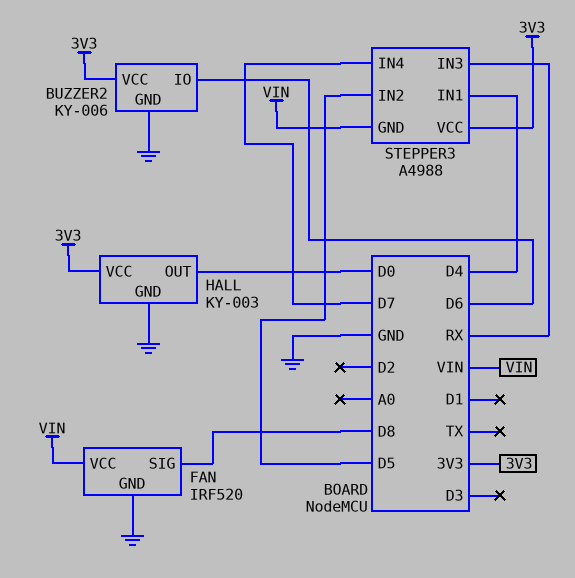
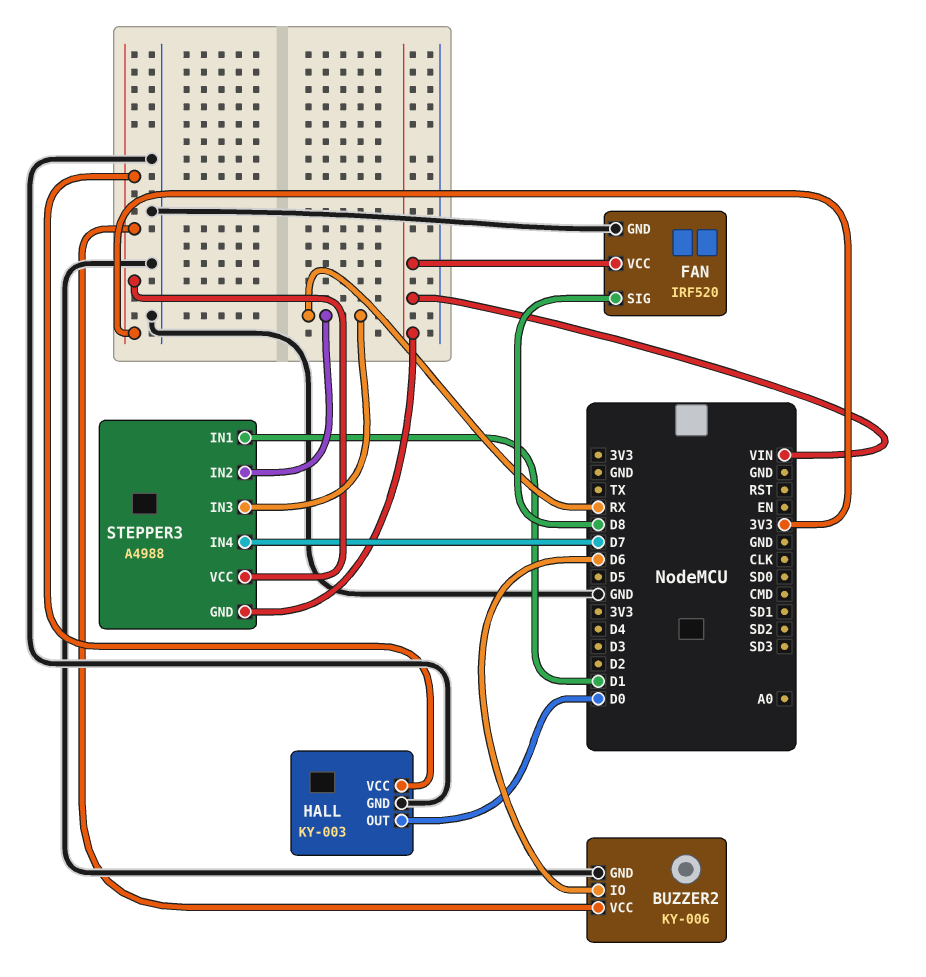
STEPPER3 pin IN1: D4 -> D1
STEPPER3 pin IN2: D5 -> RX

